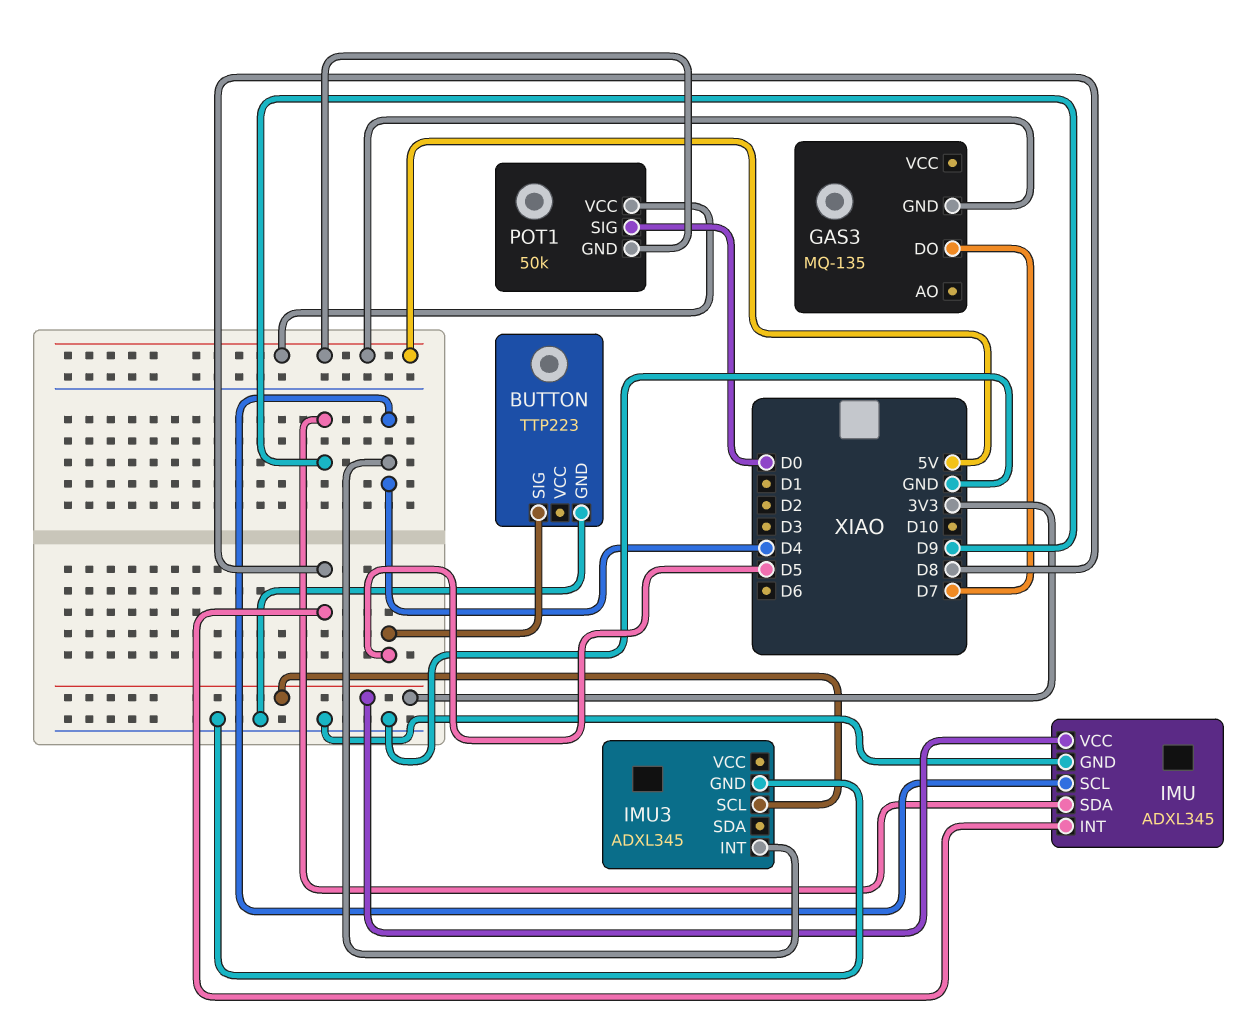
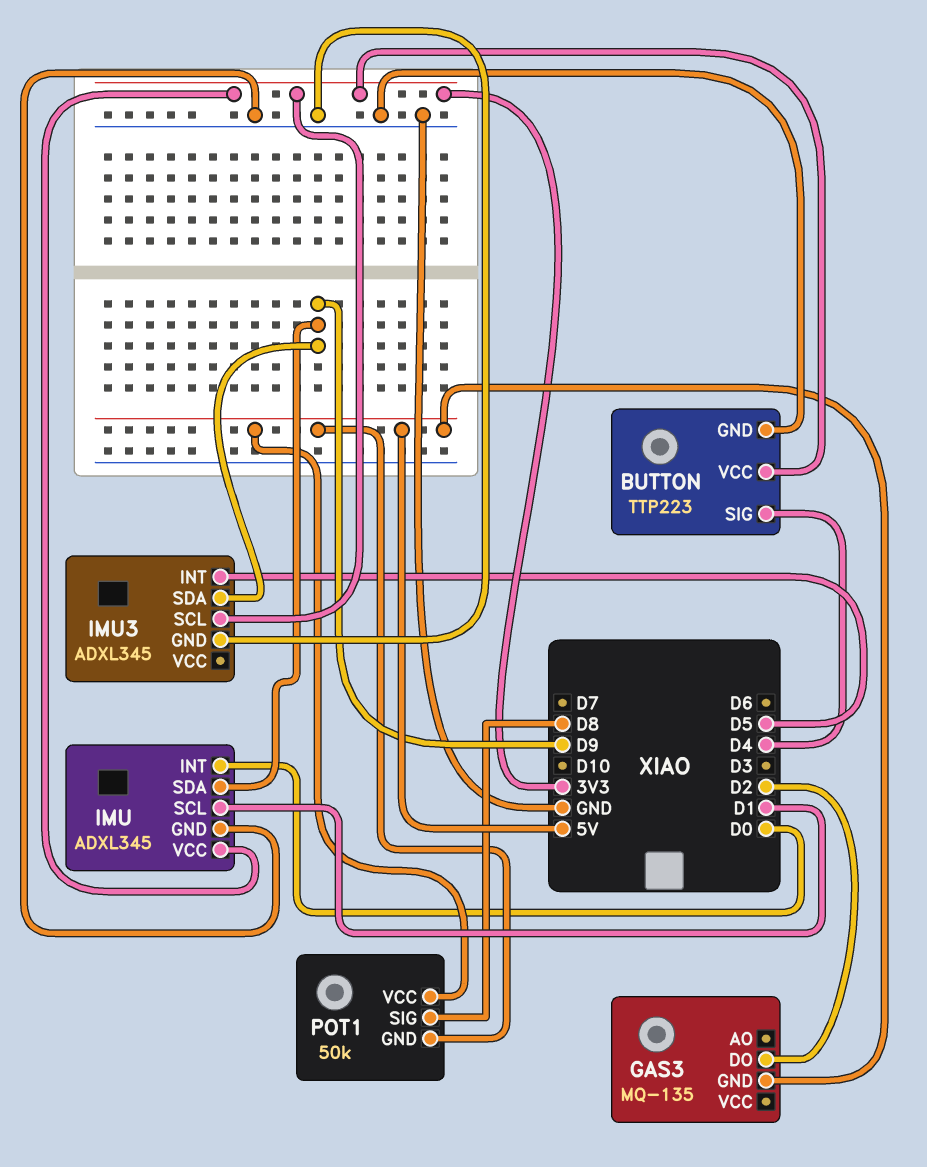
BUTTON pin SIG: D5 -> D4
BUTTON pin VCC: none -> 3V3
GAS3 pin DO: D7 -> D2
IMU pin INT: D8 -> D0
IMU pin SCL: D4 -> D1
IMU3 pin INT: D4 -> D5
IMU3 pin SDA: none -> D9
POT1 pin SIG: D0 -> D8

